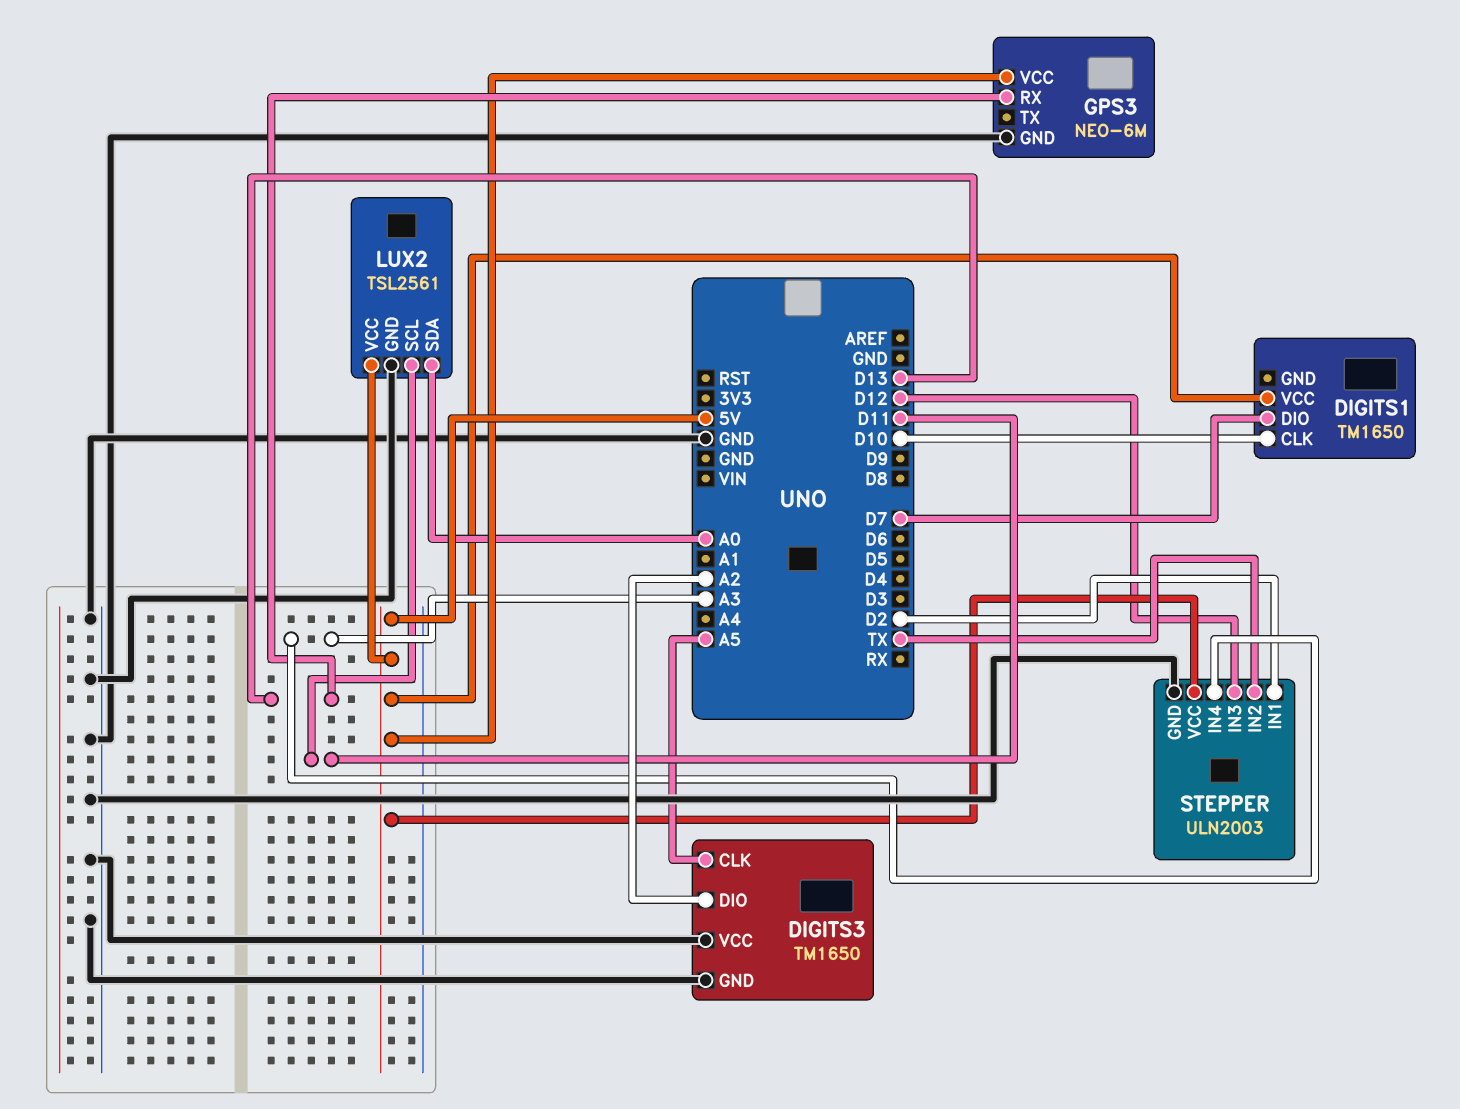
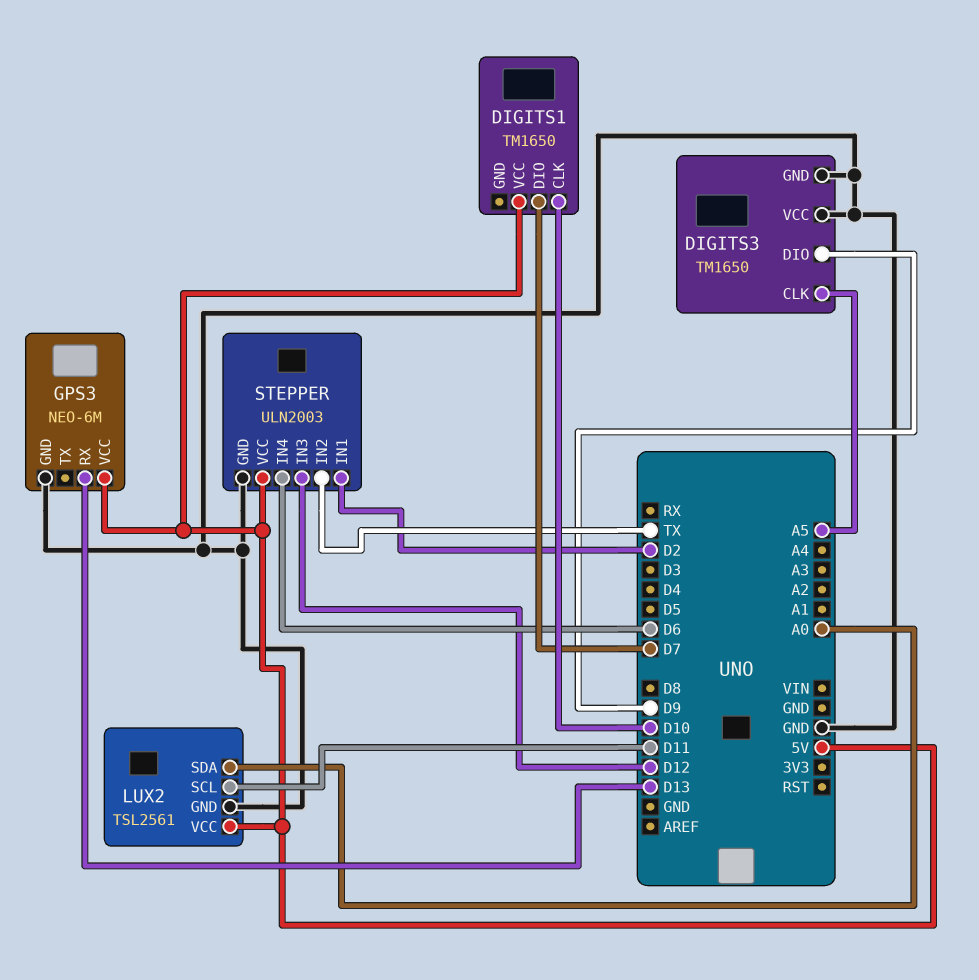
DIGITS3 pin DIO: A2 -> D9
STEPPER pin IN4: A3 -> D6

